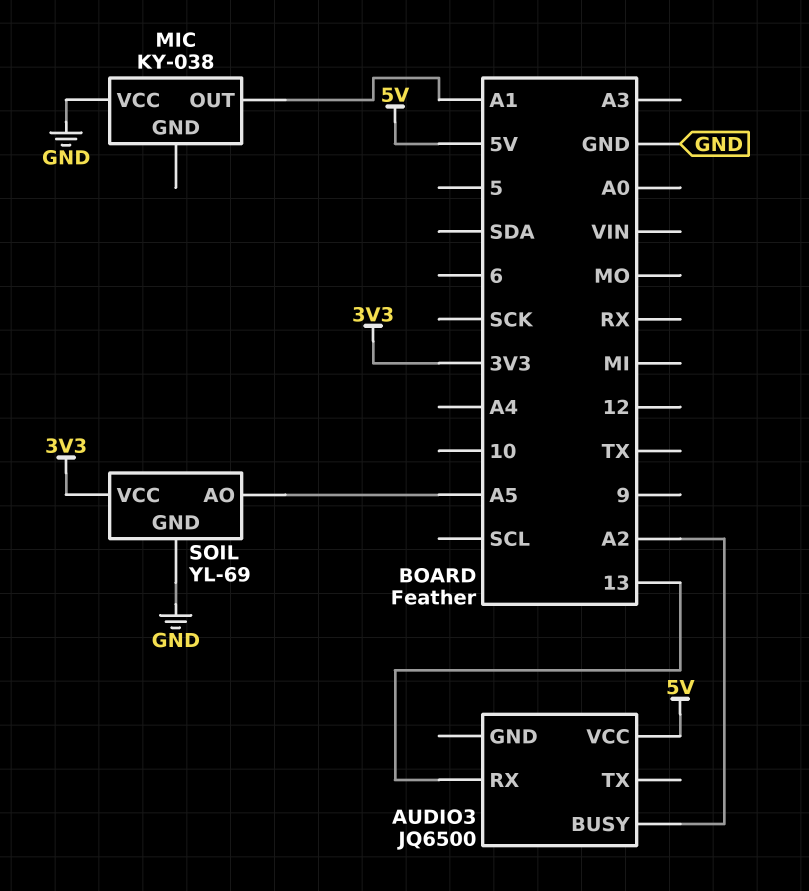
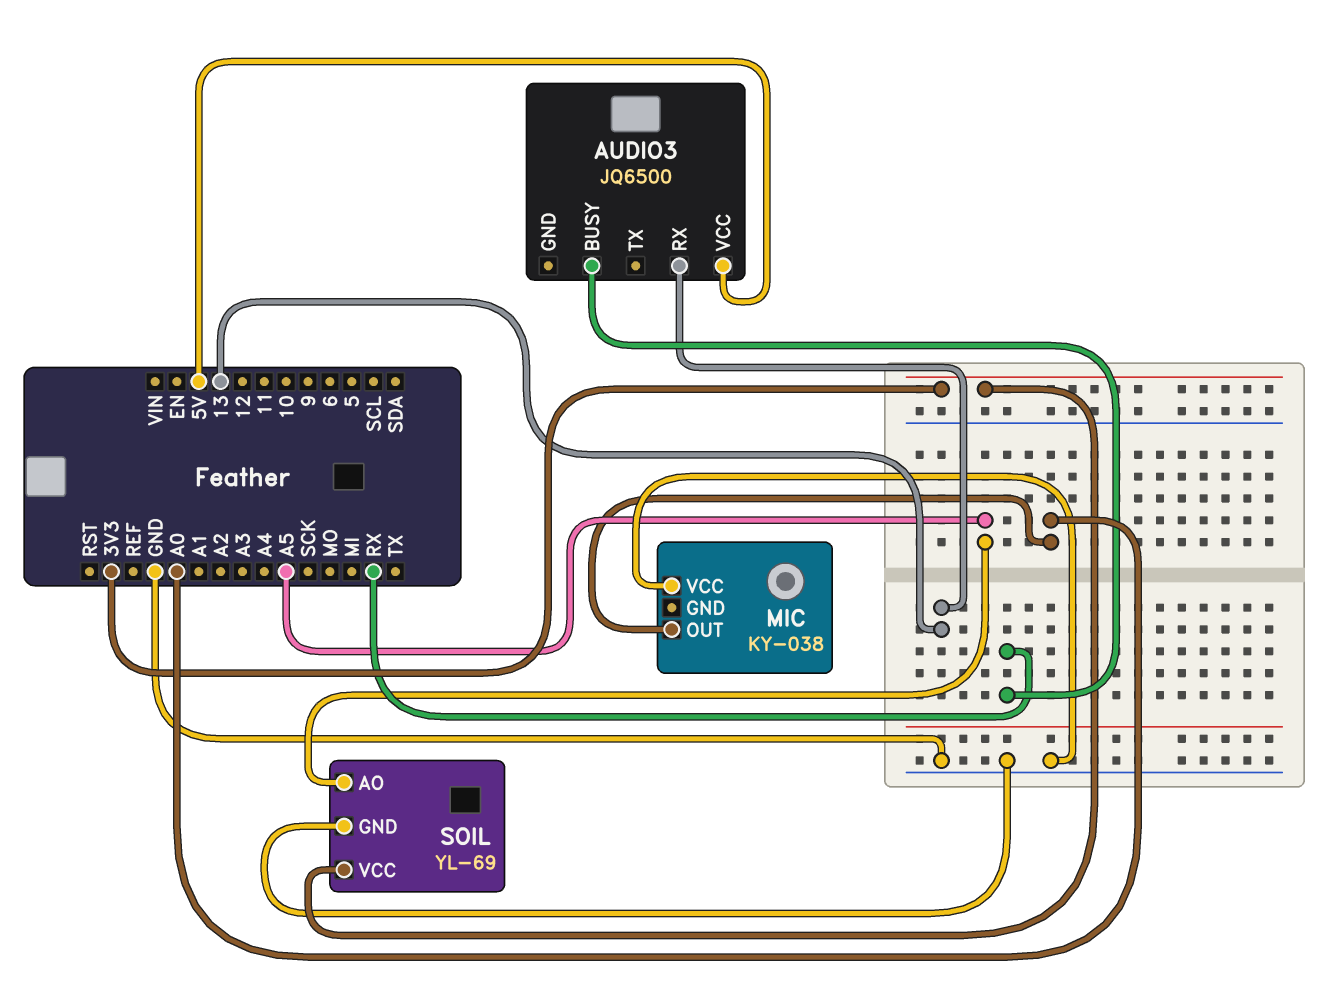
AUDIO3 pin BUSY: A2 -> RX
MIC pin OUT: A1 -> A0

